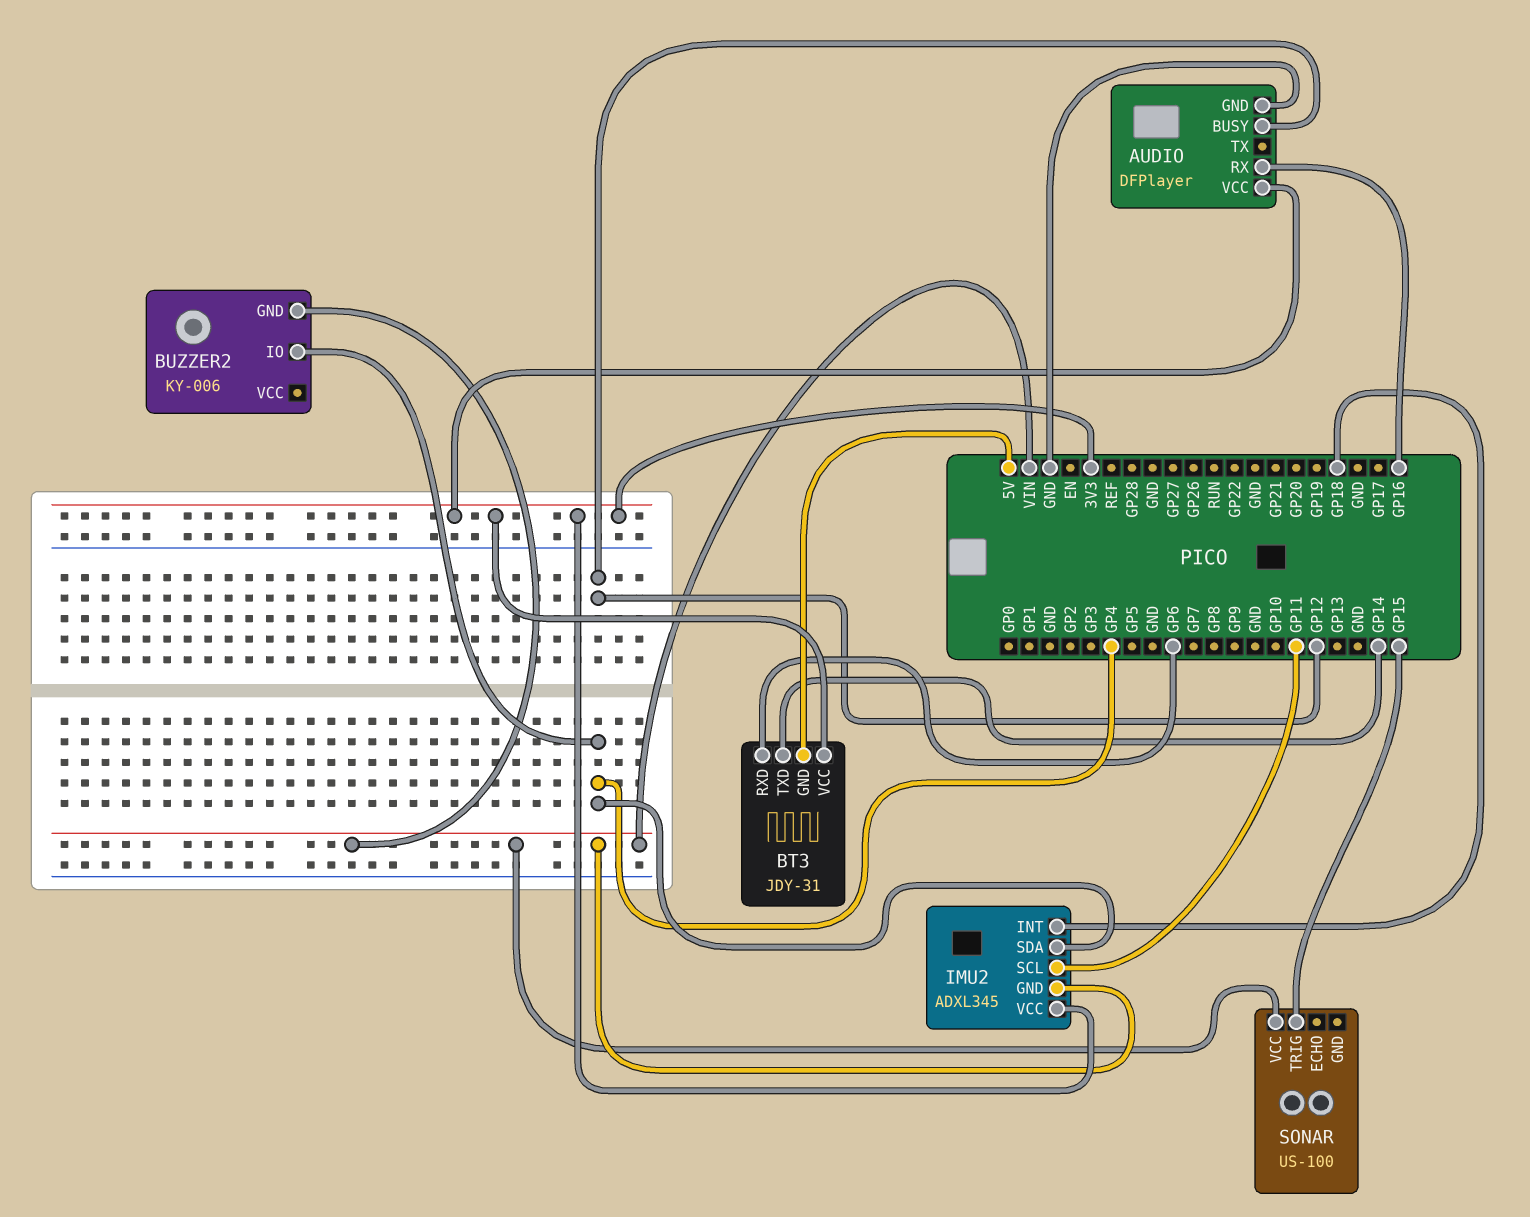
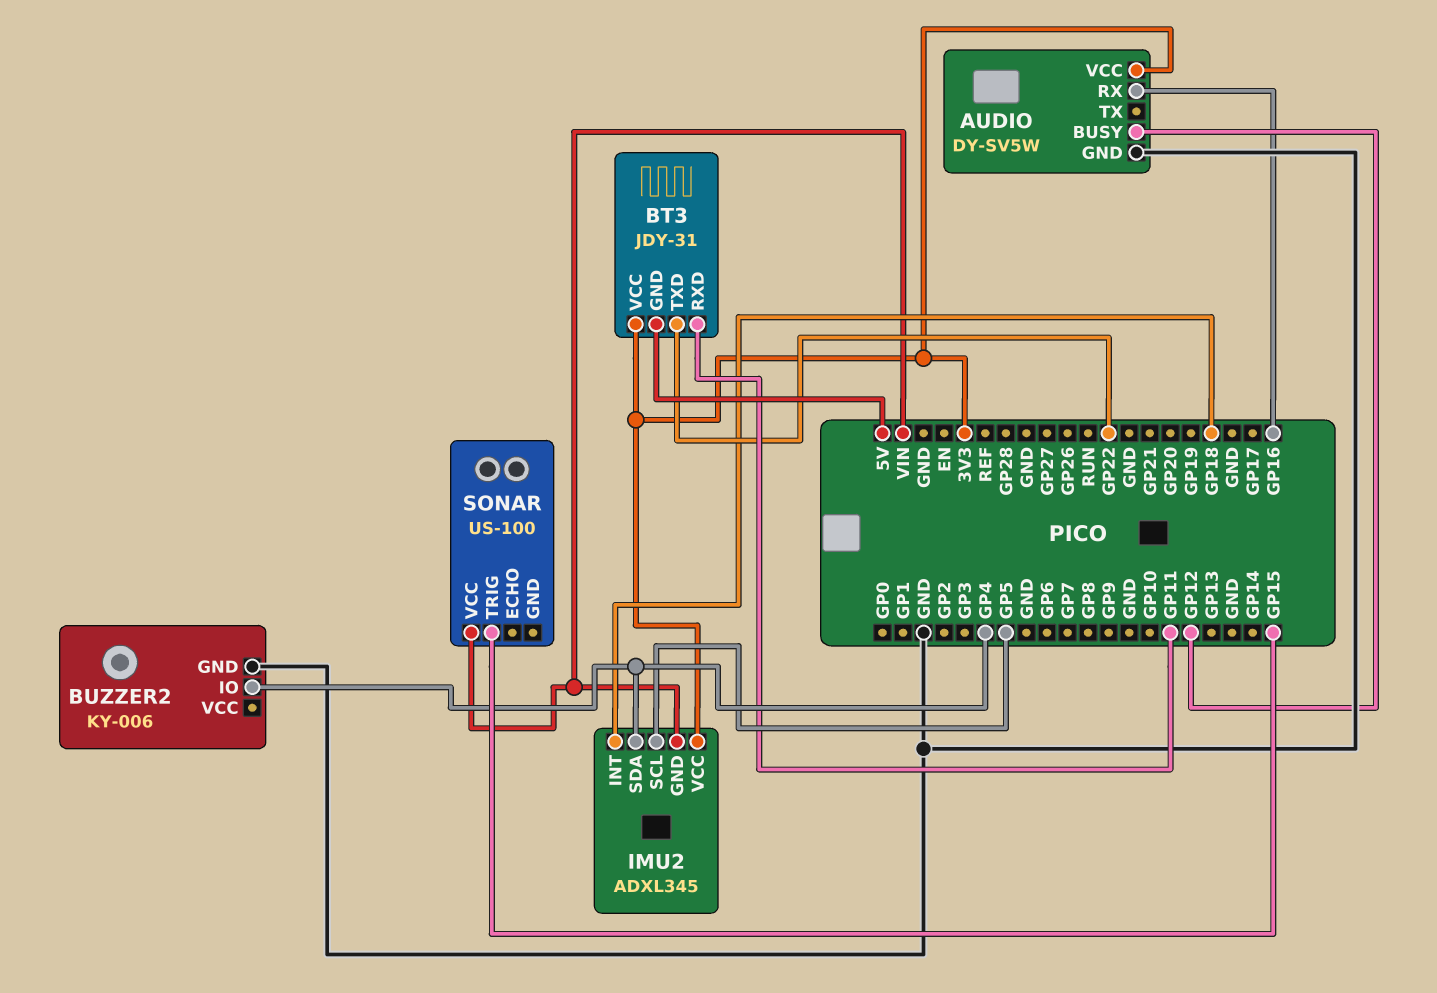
AUDIO: DFPlayer -> DY-SV5W
BT3 pin RXD: GP6 -> GP11
BT3 pin TXD: GP14 -> GP22
BUZZER2 pin GND: VIN -> GND
IMU2 pin SCL: GP11 -> GP5

